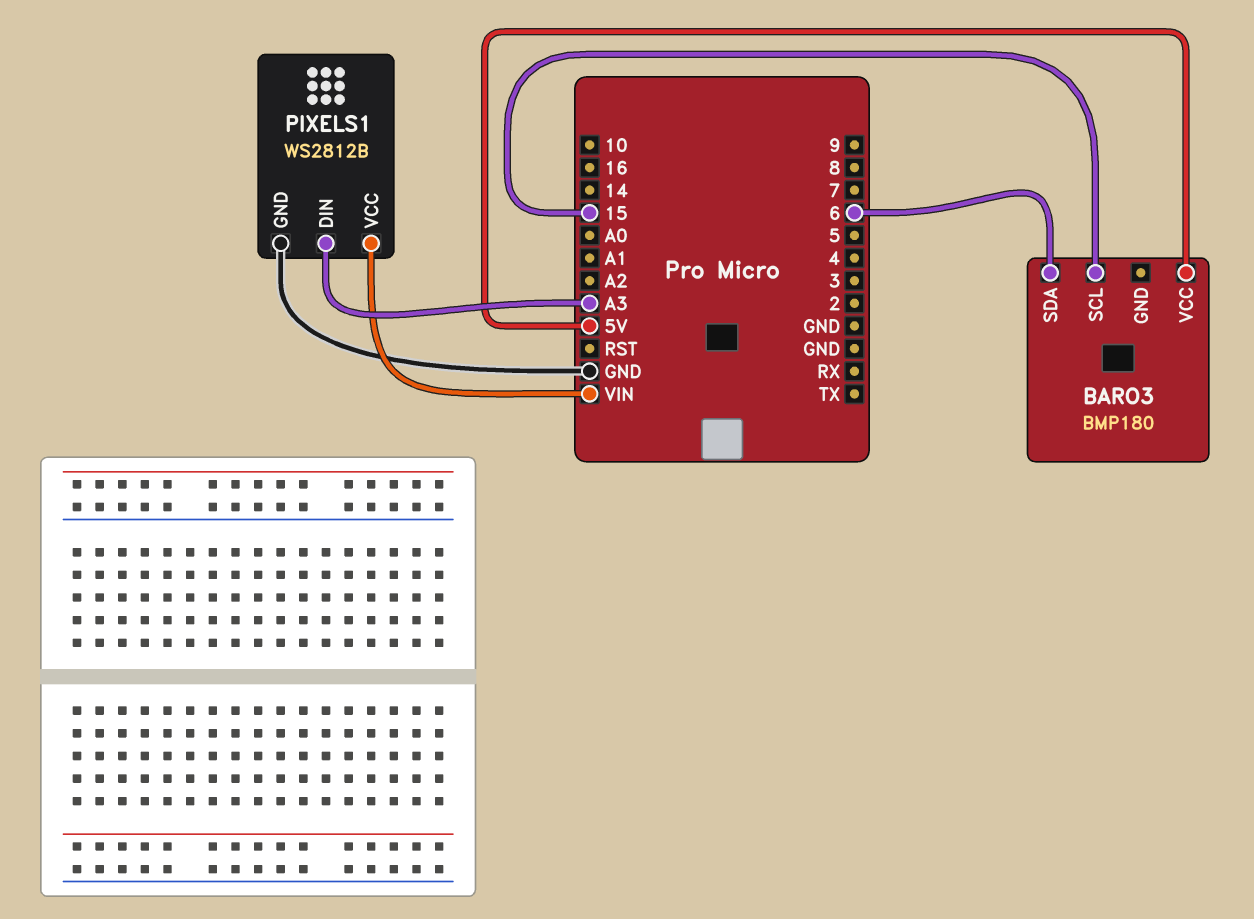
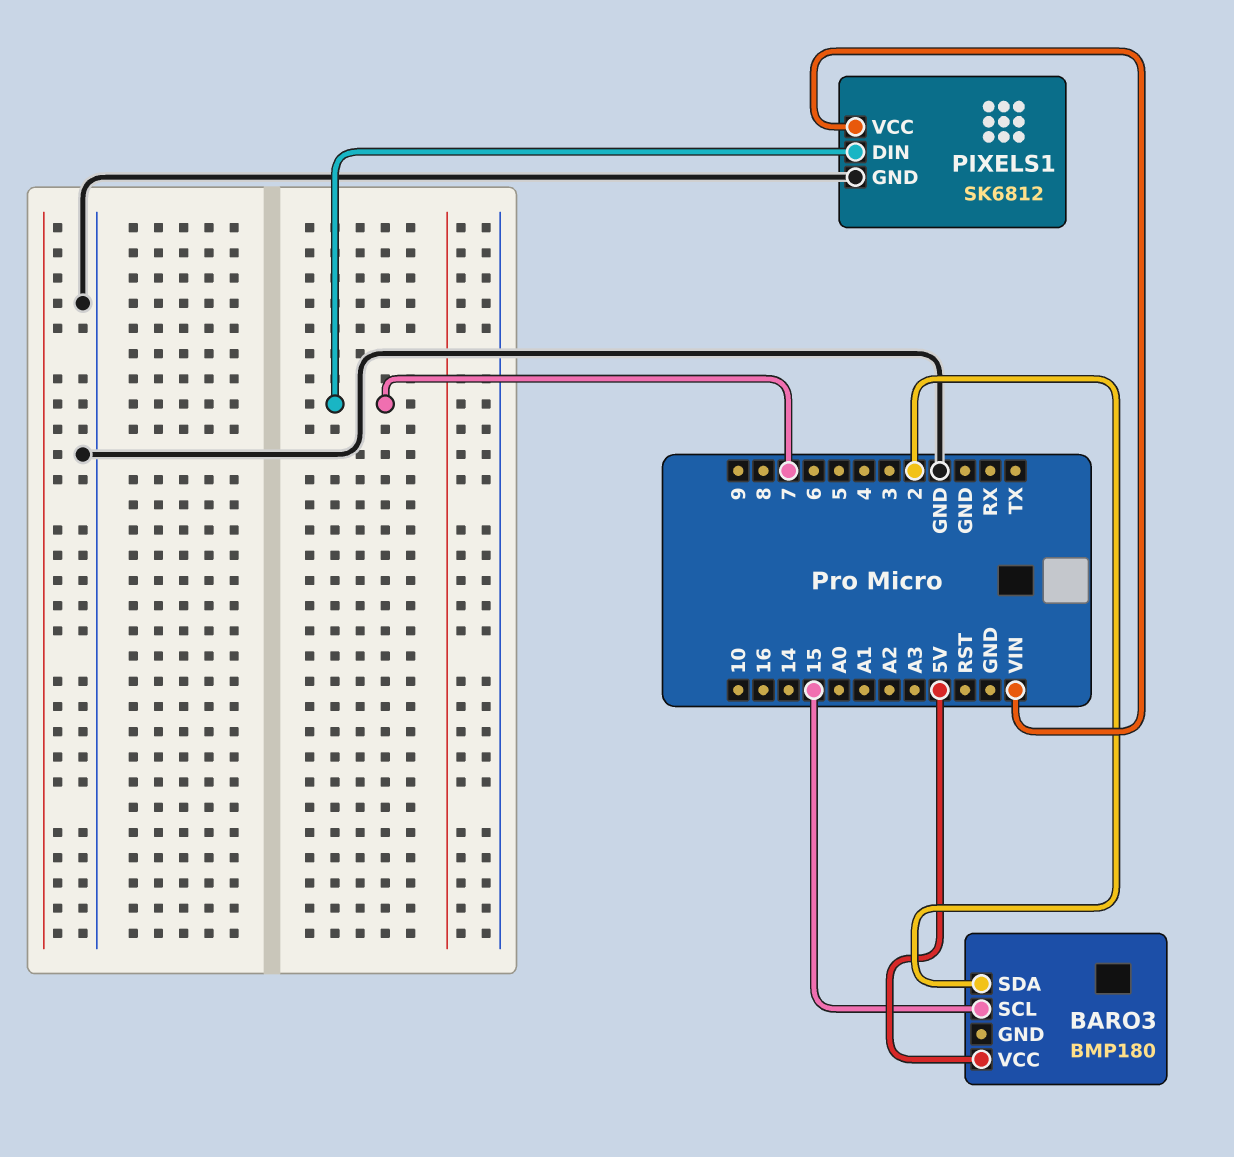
BARO3 pin SDA: 6 -> 2
PIXELS1: WS2812B -> SK6812
PIXELS1 pin DIN: A3 -> 7

